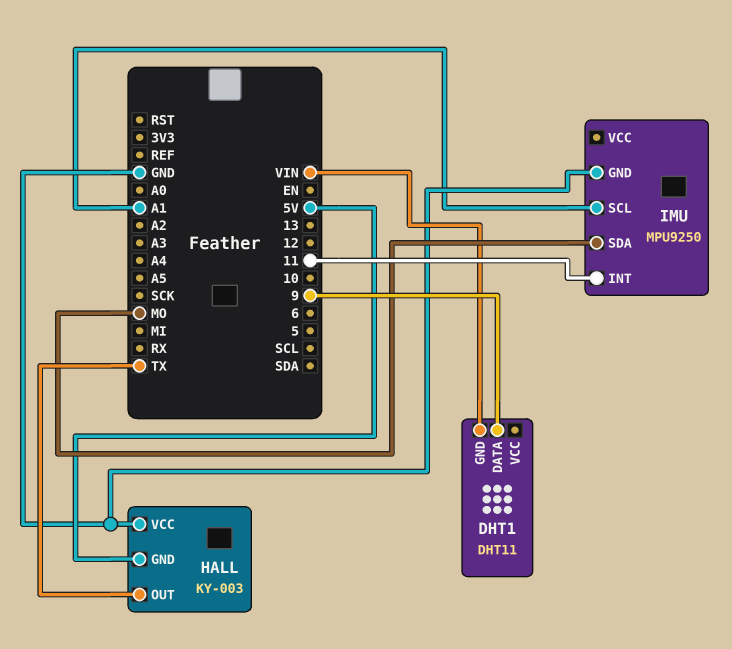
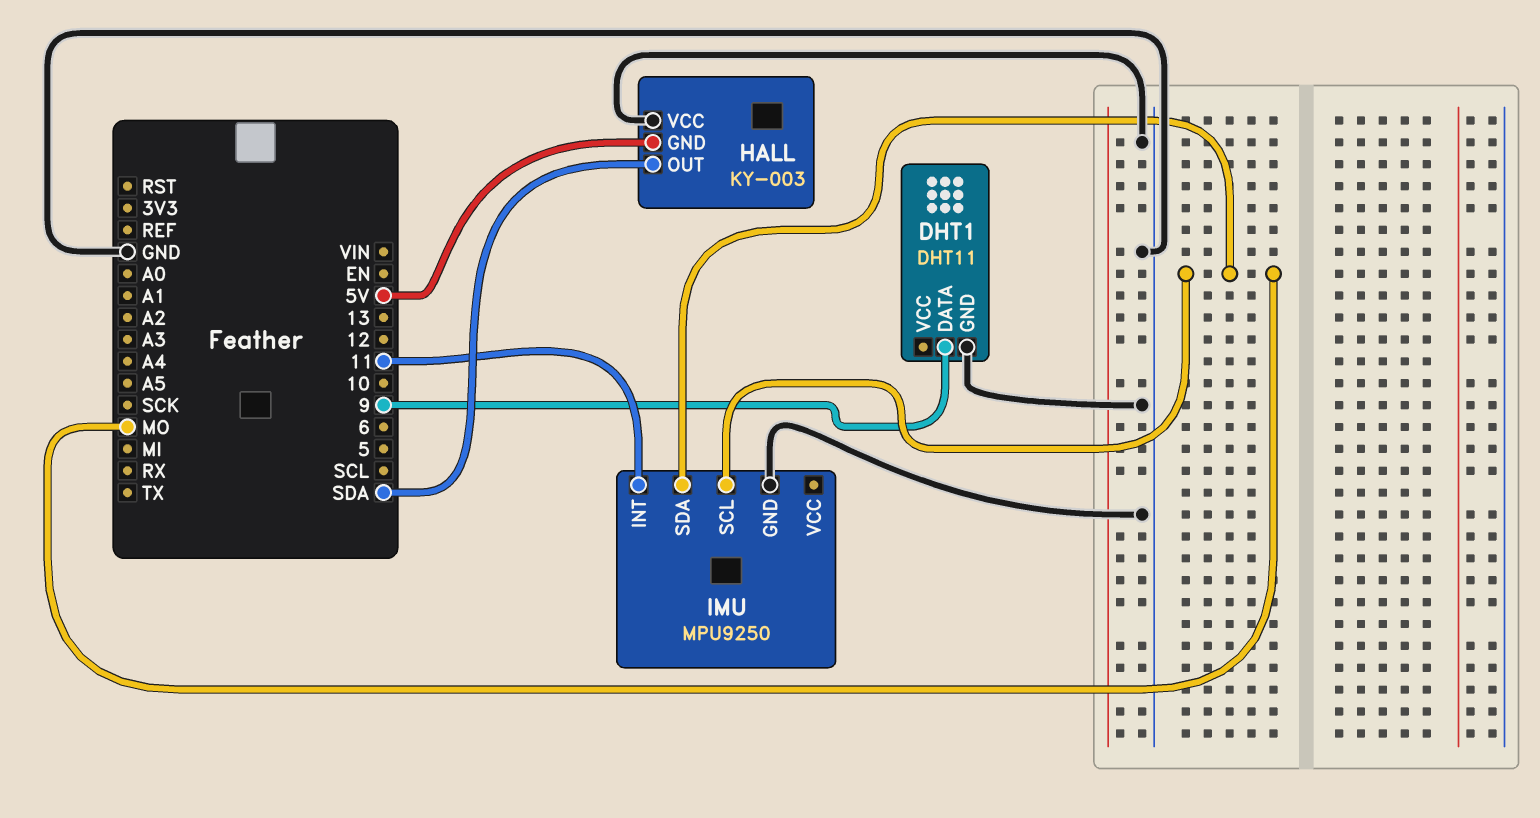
DHT1 pin GND: VIN -> GND
HALL pin OUT: TX -> SDA
IMU pin SCL: A1 -> MO

